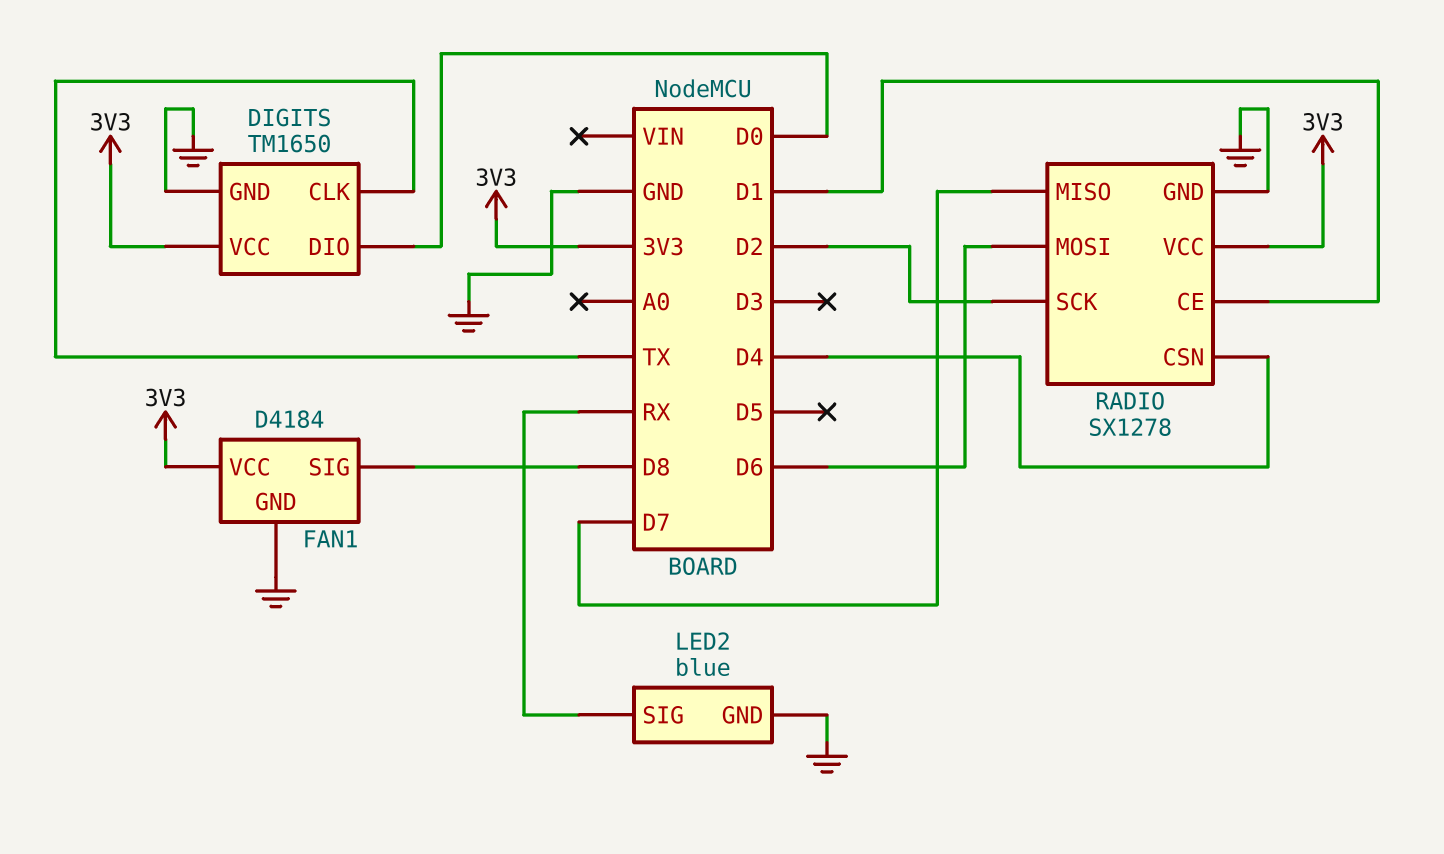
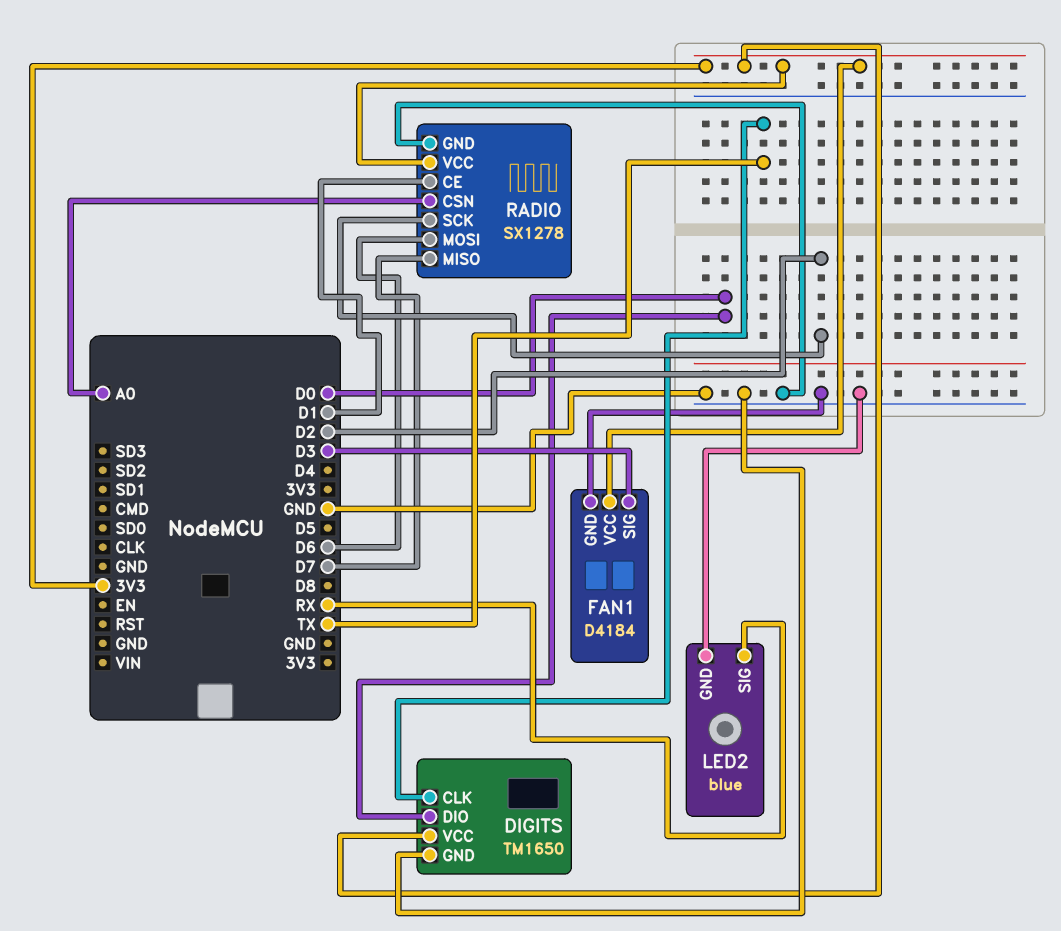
FAN1 pin SIG: D8 -> D3
RADIO pin CSN: D4 -> A0

